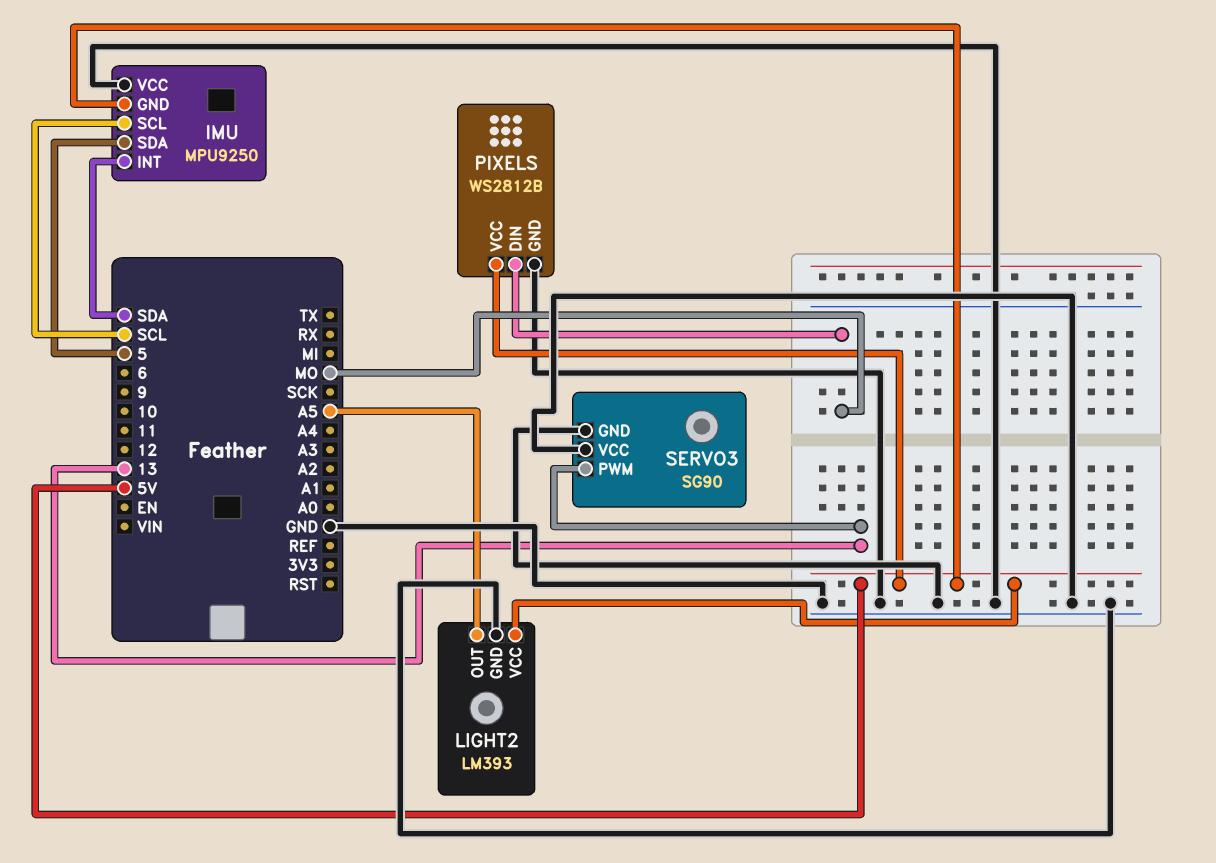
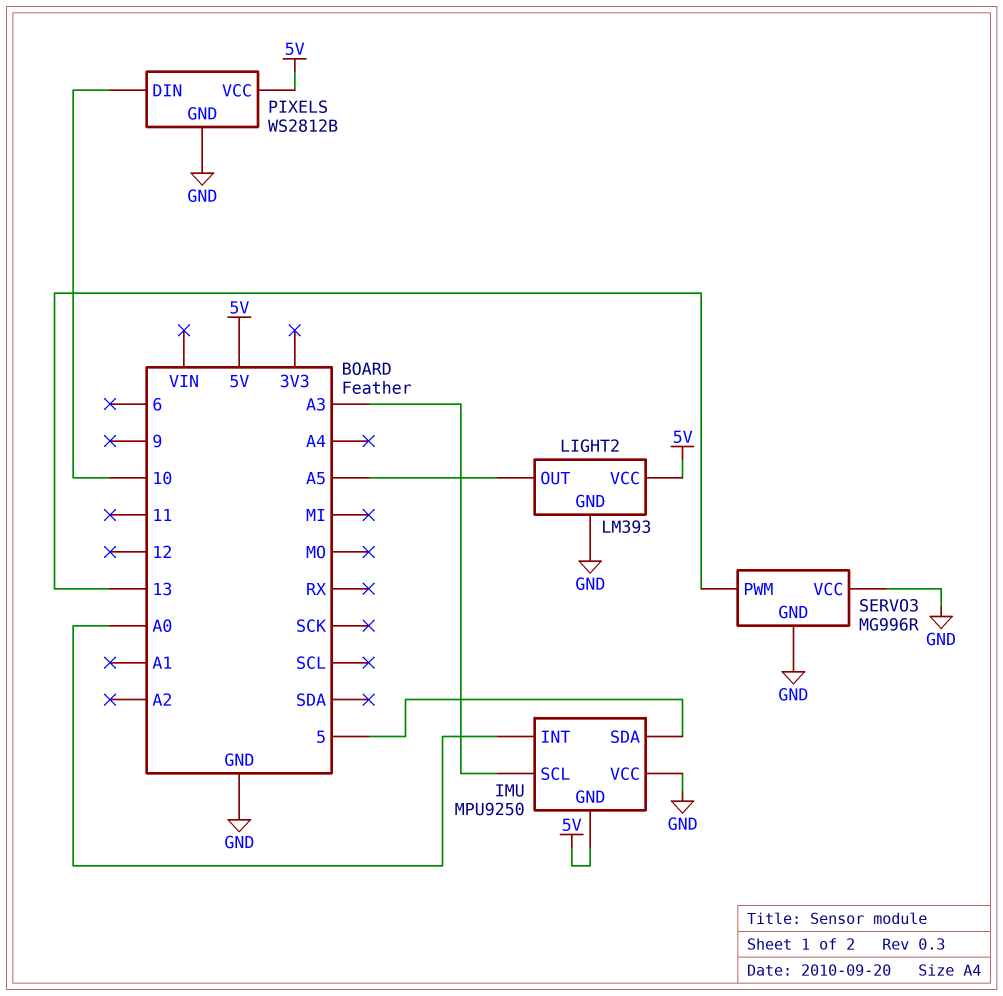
IMU pin INT: SDA -> A0
IMU pin SCL: SCL -> A3
PIXELS pin DIN: MO -> 10
SERVO3: SG90 -> MG996R

